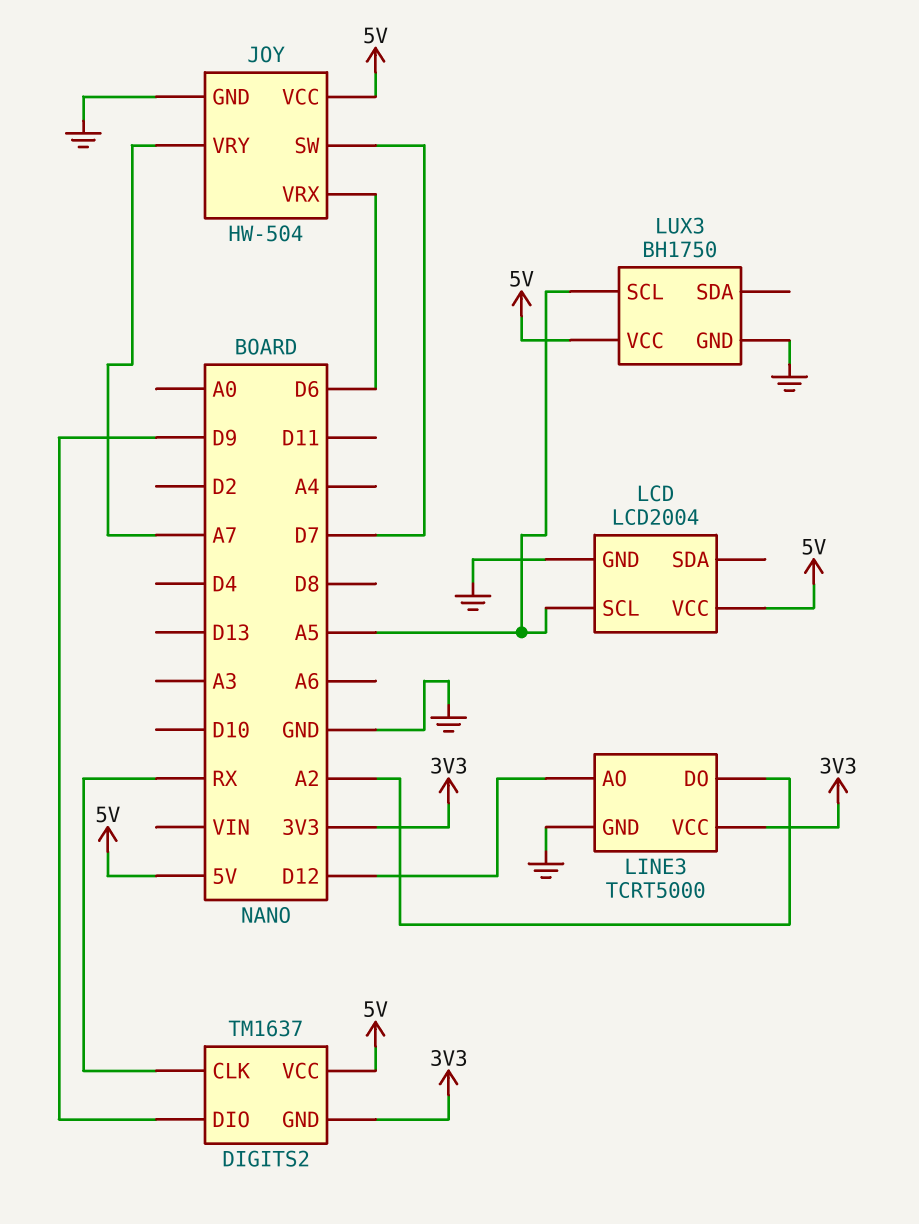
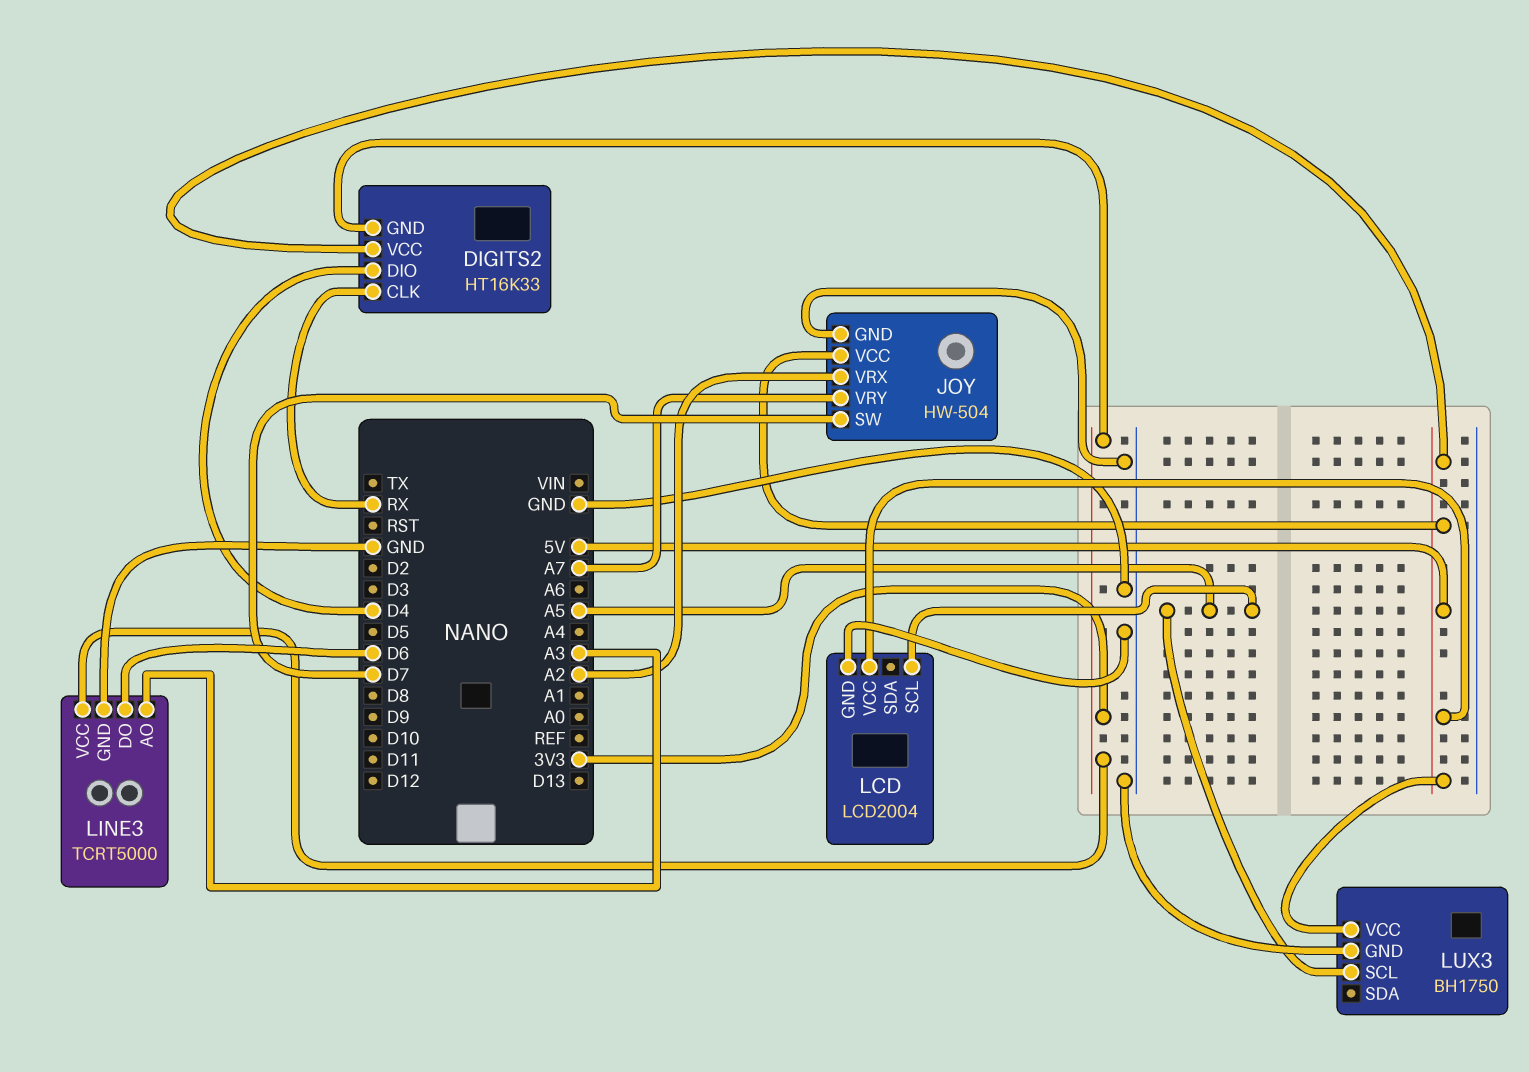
DIGITS2: TM1637 -> HT16K33
DIGITS2 pin DIO: D9 -> D4
JOY pin VRX: D6 -> A2
LINE3 pin AO: D12 -> A3
LINE3 pin DO: A2 -> D6

